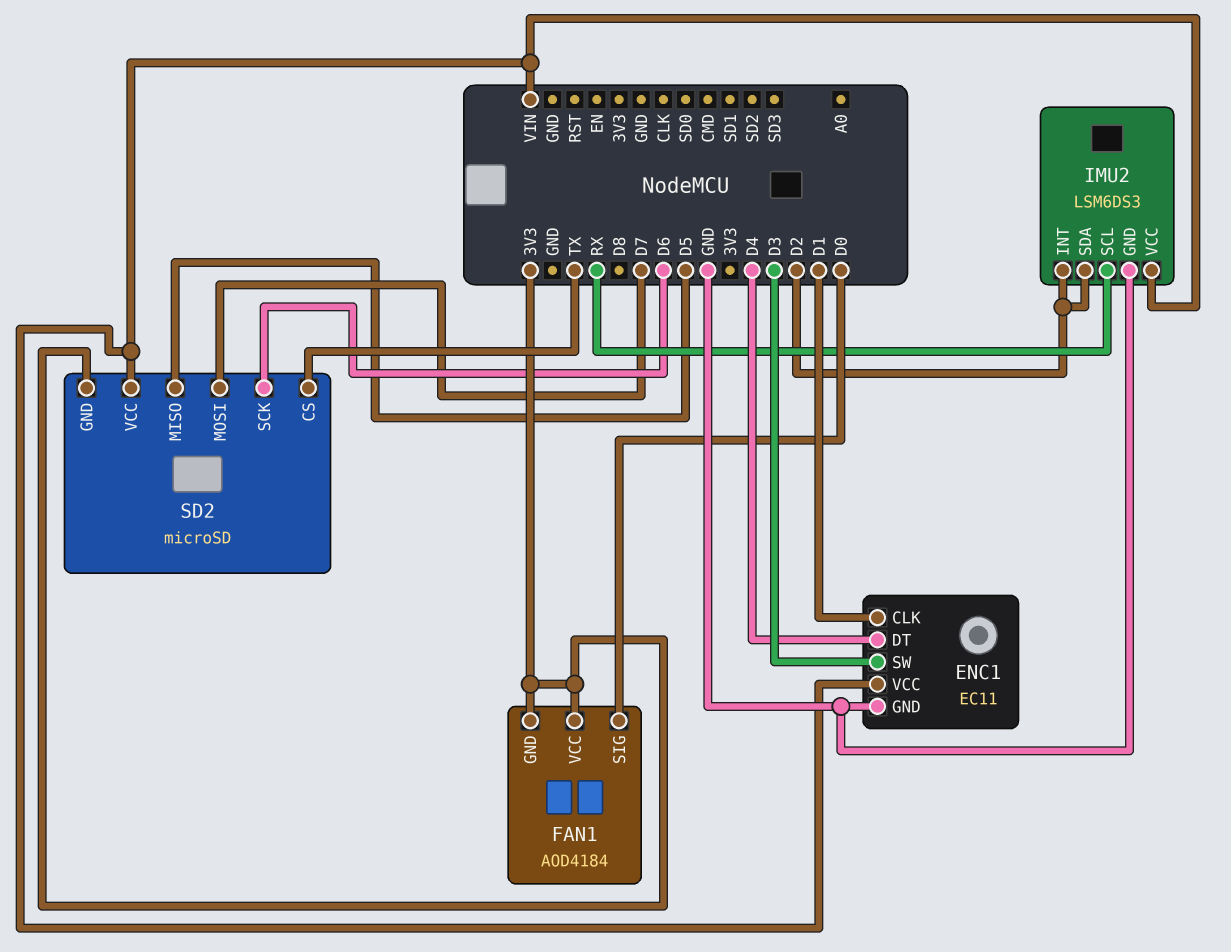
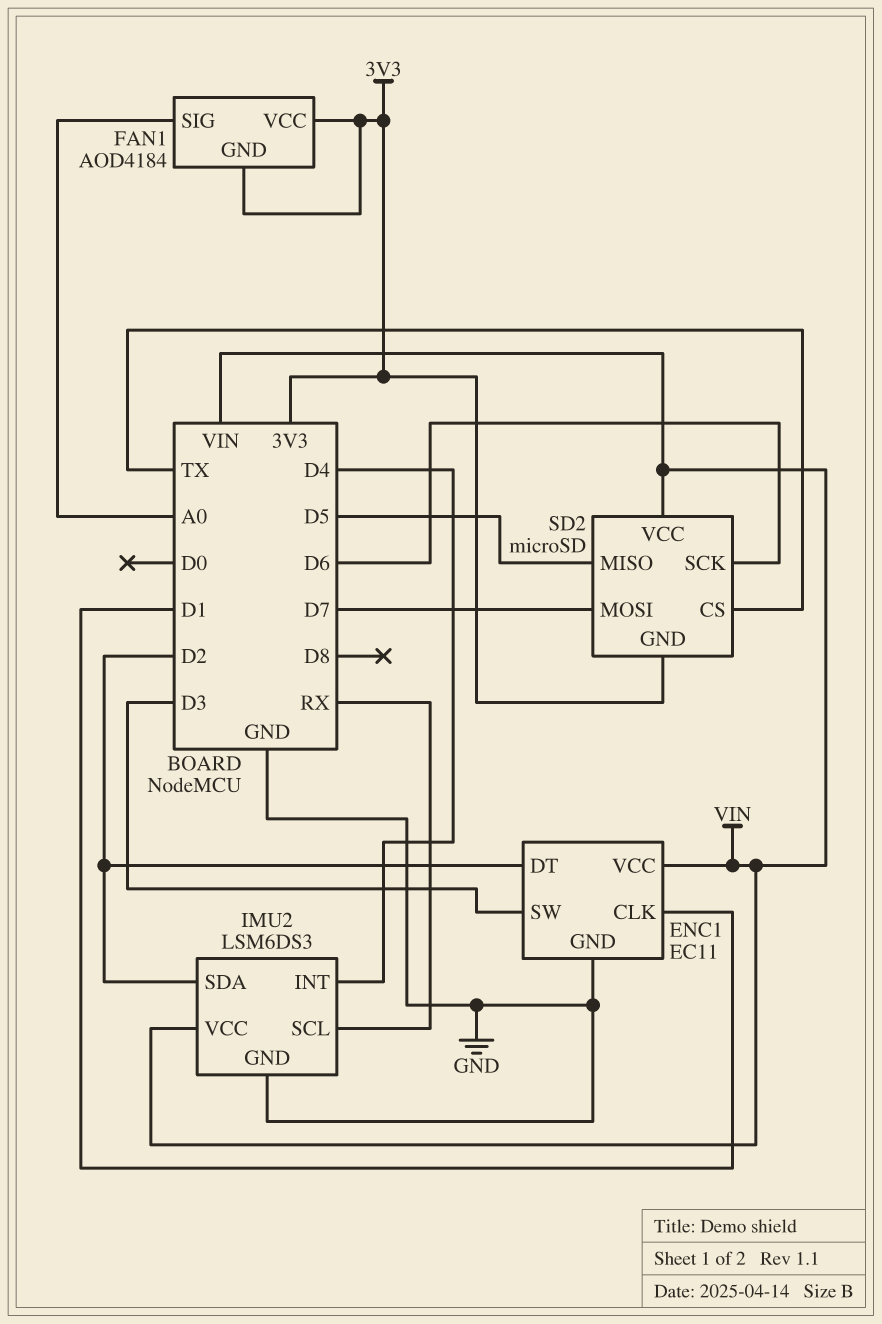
ENC1 pin DT: D4 -> D2
FAN1 pin SIG: D0 -> A0
IMU2 pin INT: D2 -> D4

